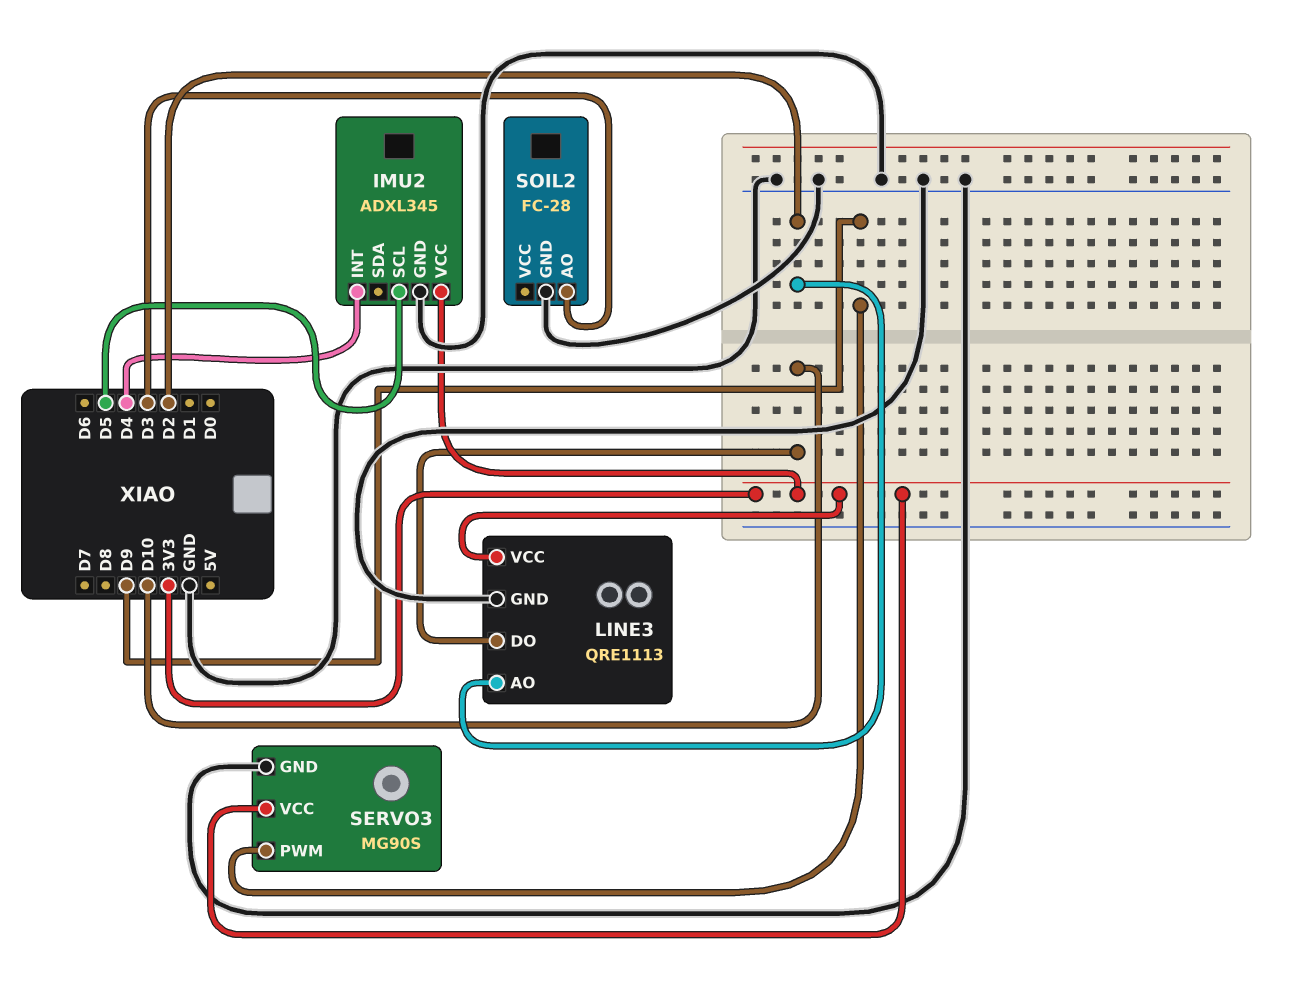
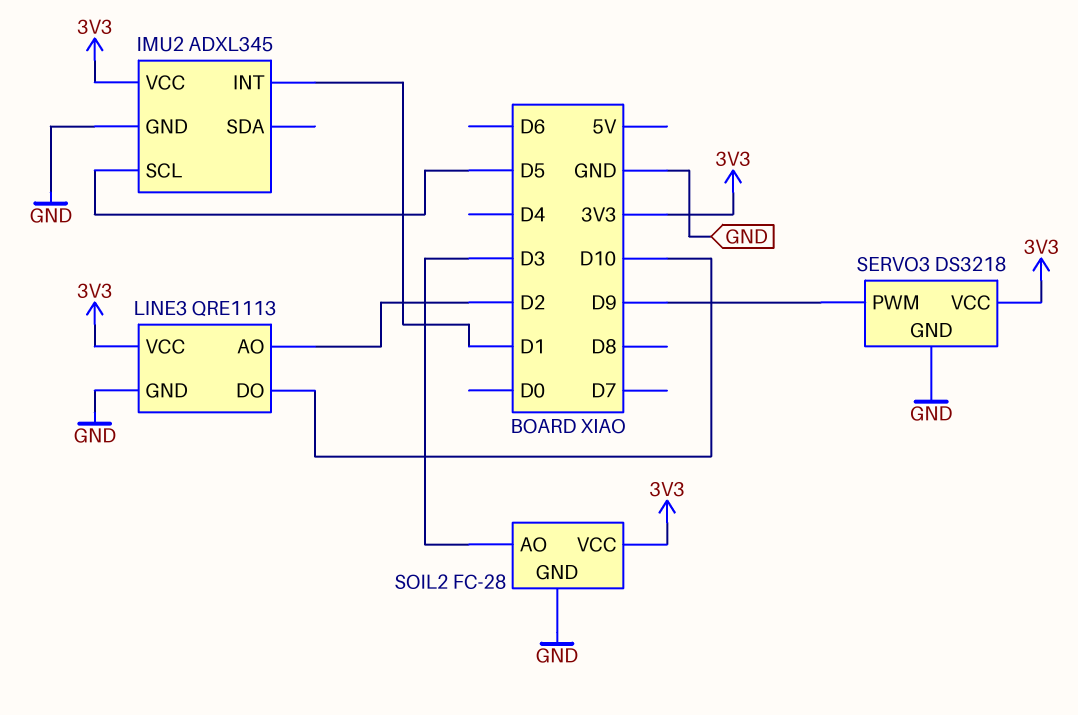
IMU2 pin INT: D4 -> D1
SERVO3: MG90S -> DS3218
SOIL2 pin VCC: none -> 3V3

